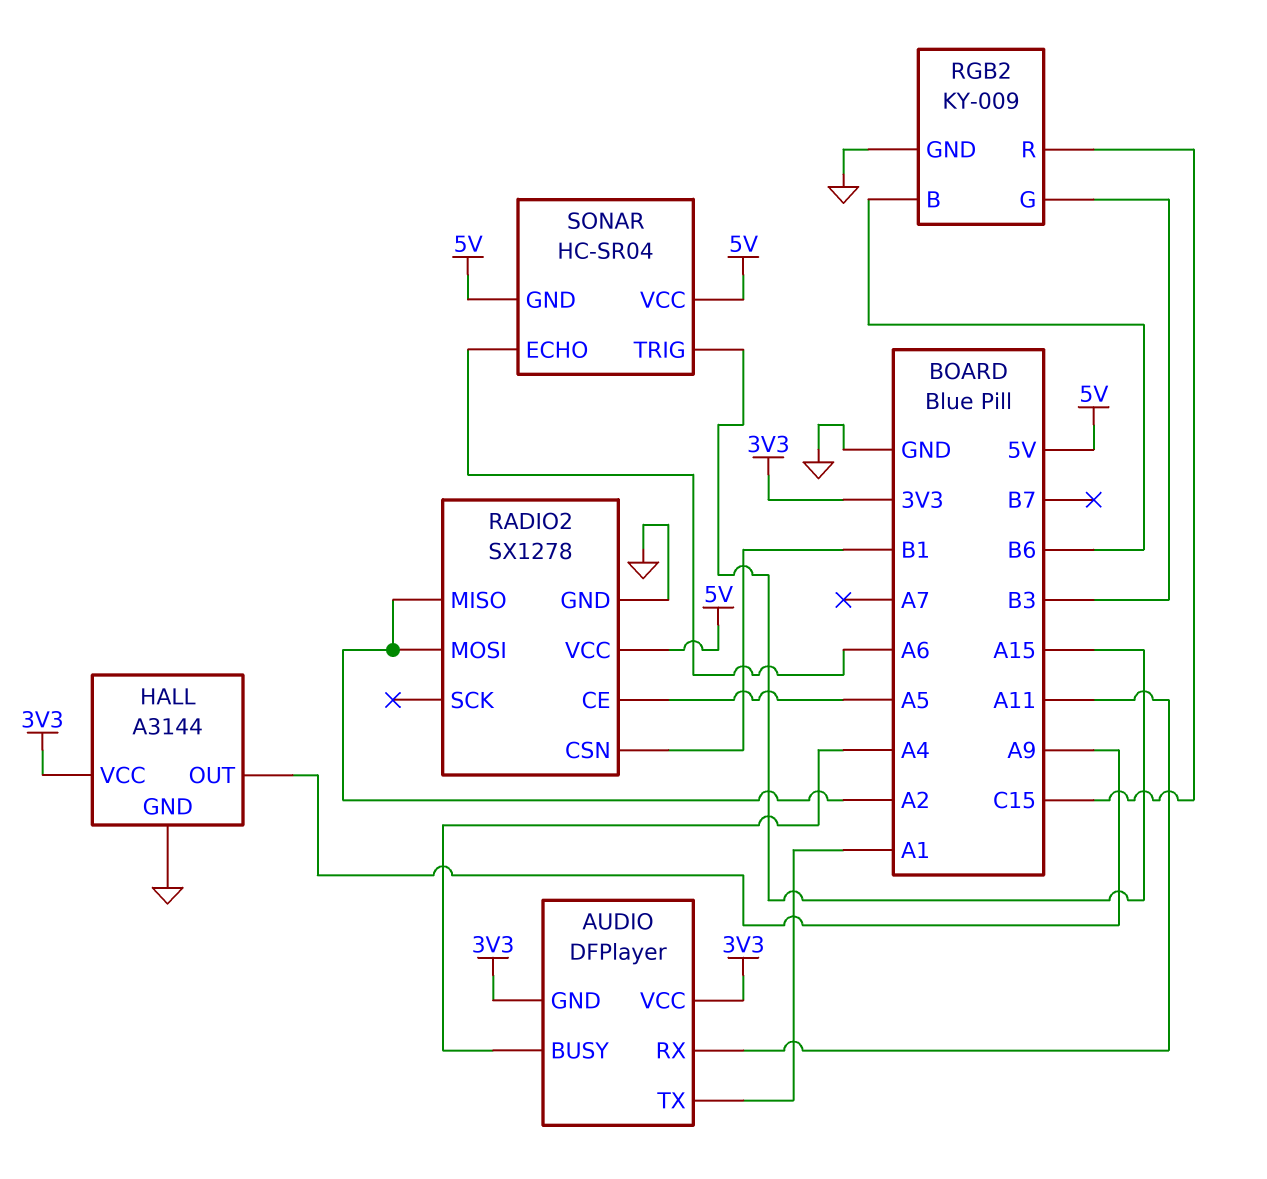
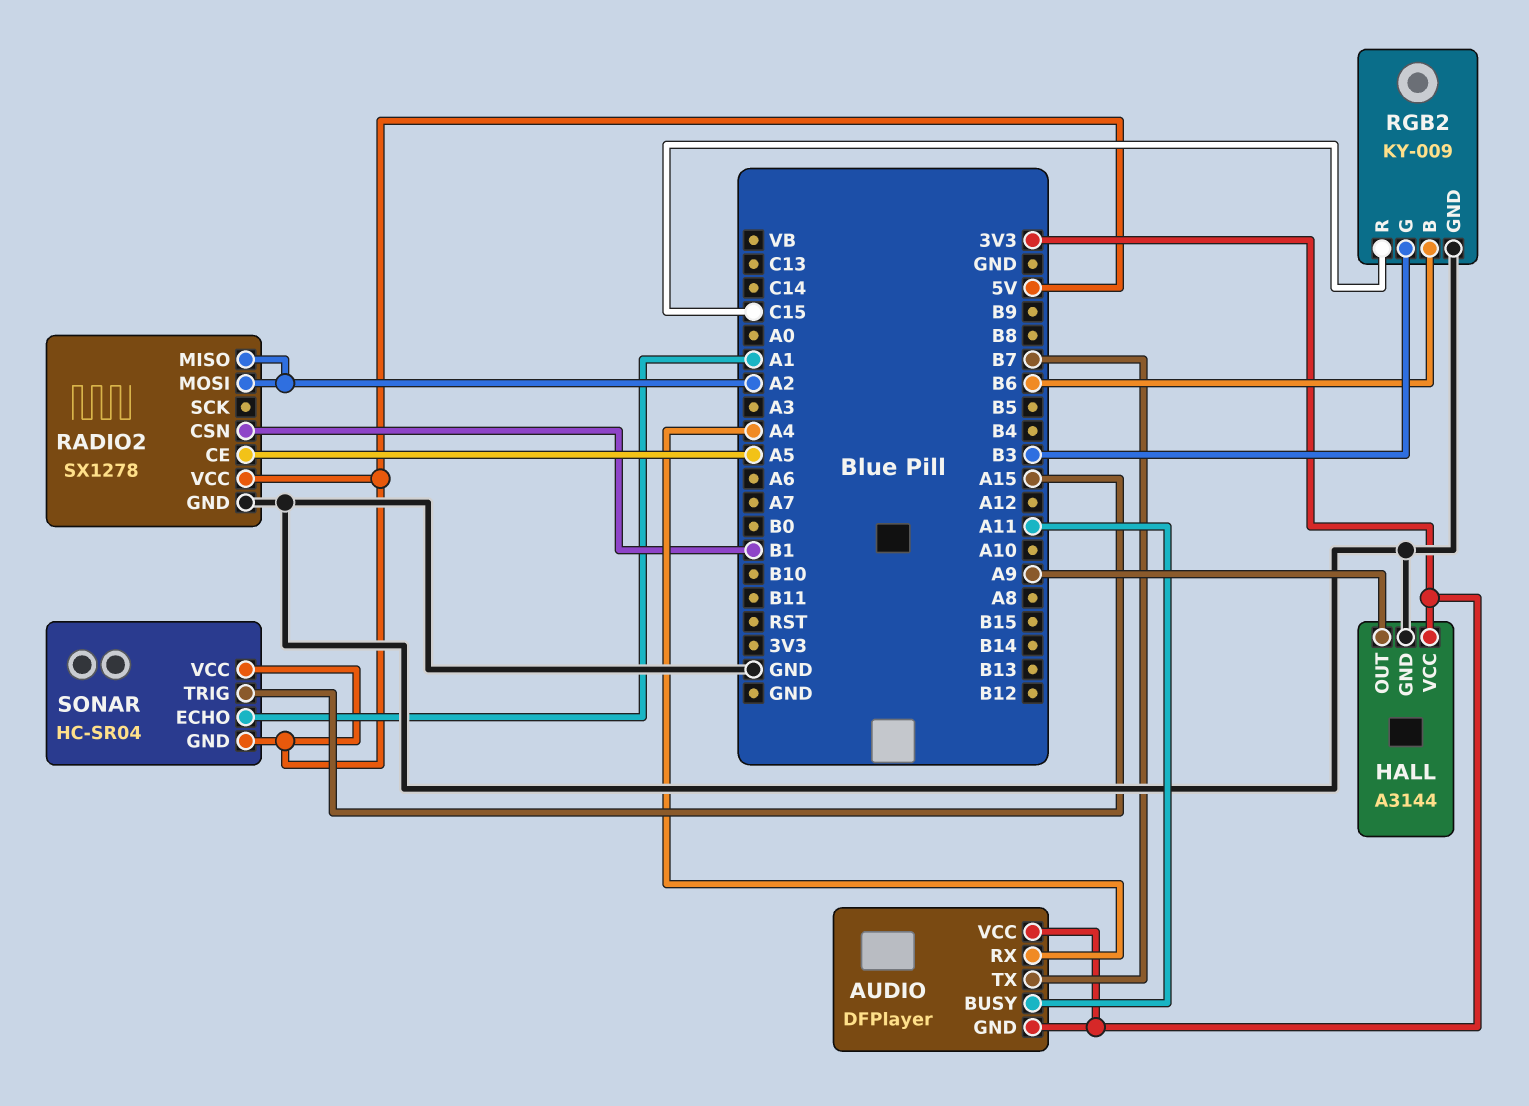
AUDIO pin BUSY: A4 -> A11
AUDIO pin RX: A11 -> A4
AUDIO pin TX: A1 -> B7
SONAR pin ECHO: A6 -> A1

